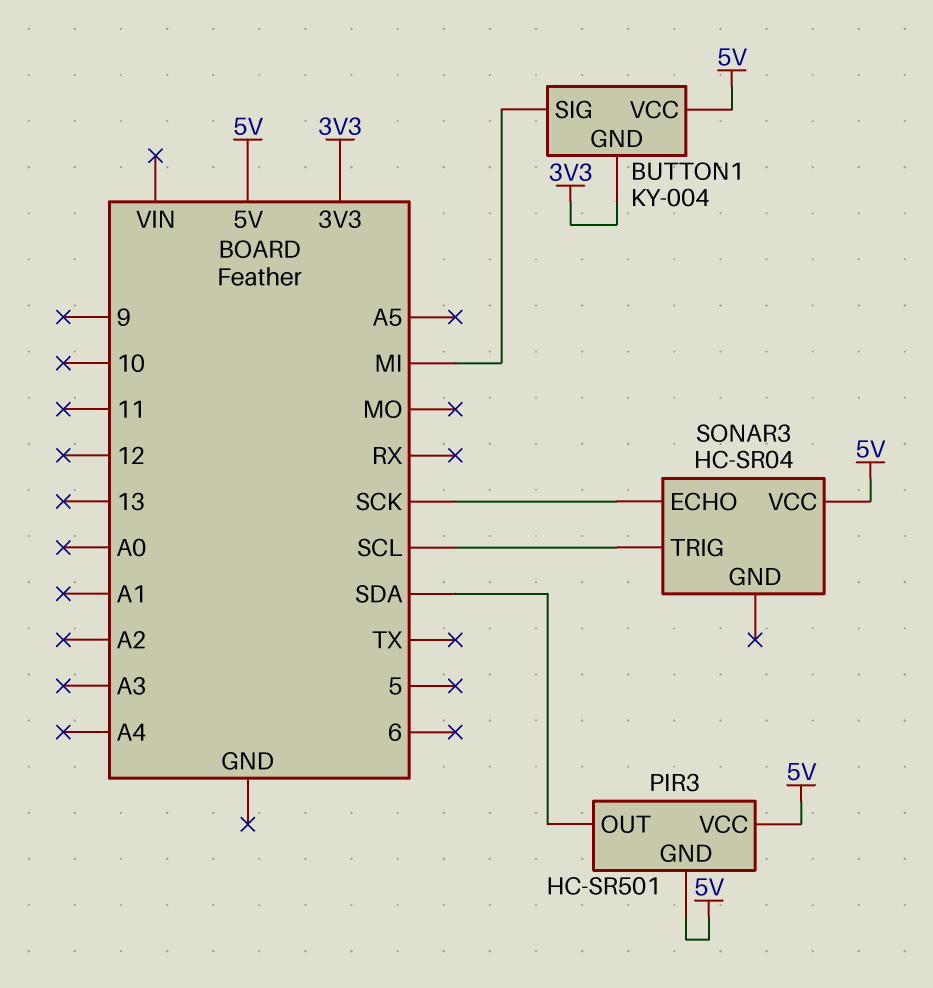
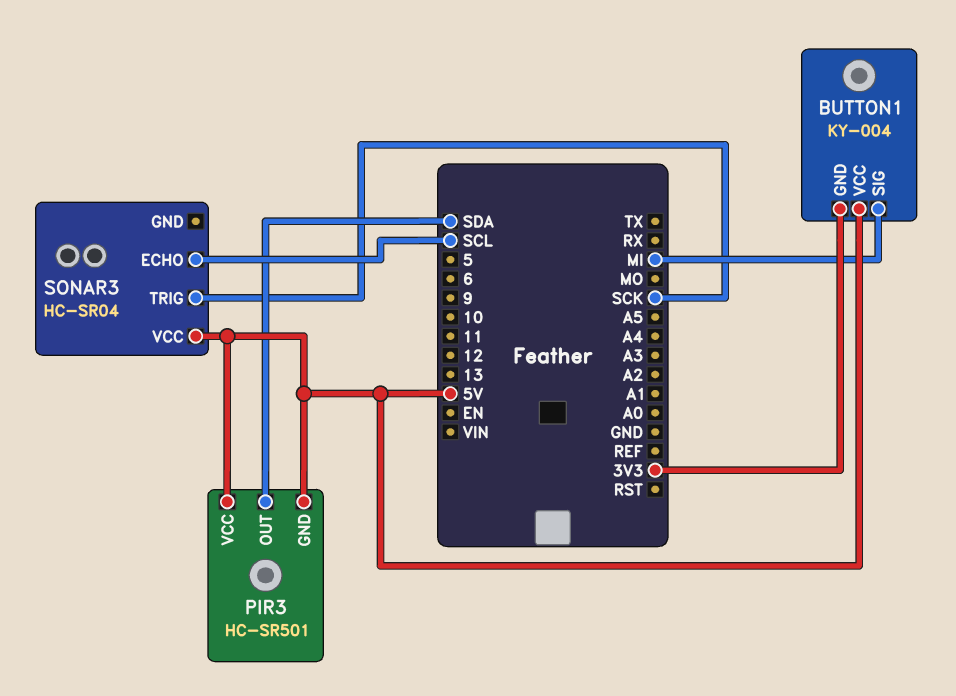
SONAR3 pin ECHO: SCK -> SCL
SONAR3 pin TRIG: SCL -> SCK

